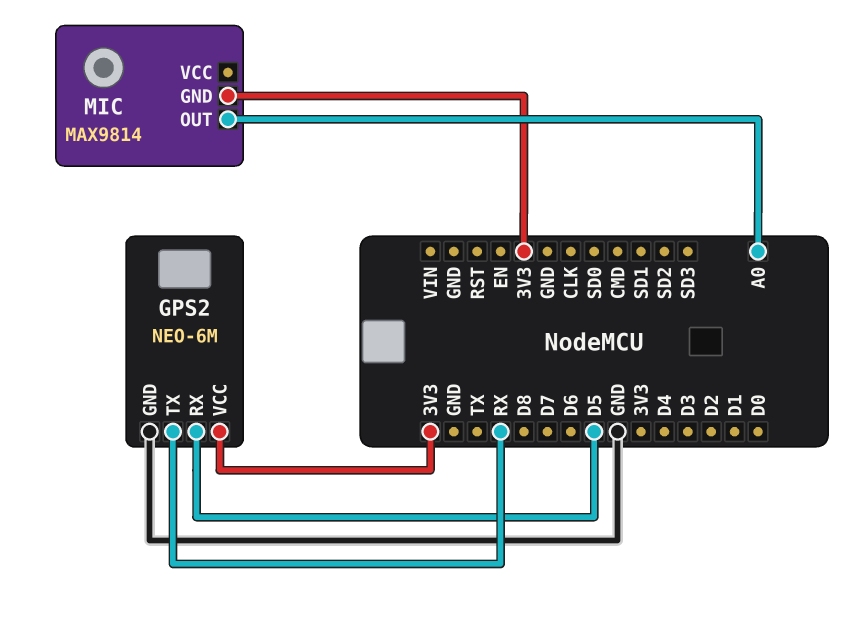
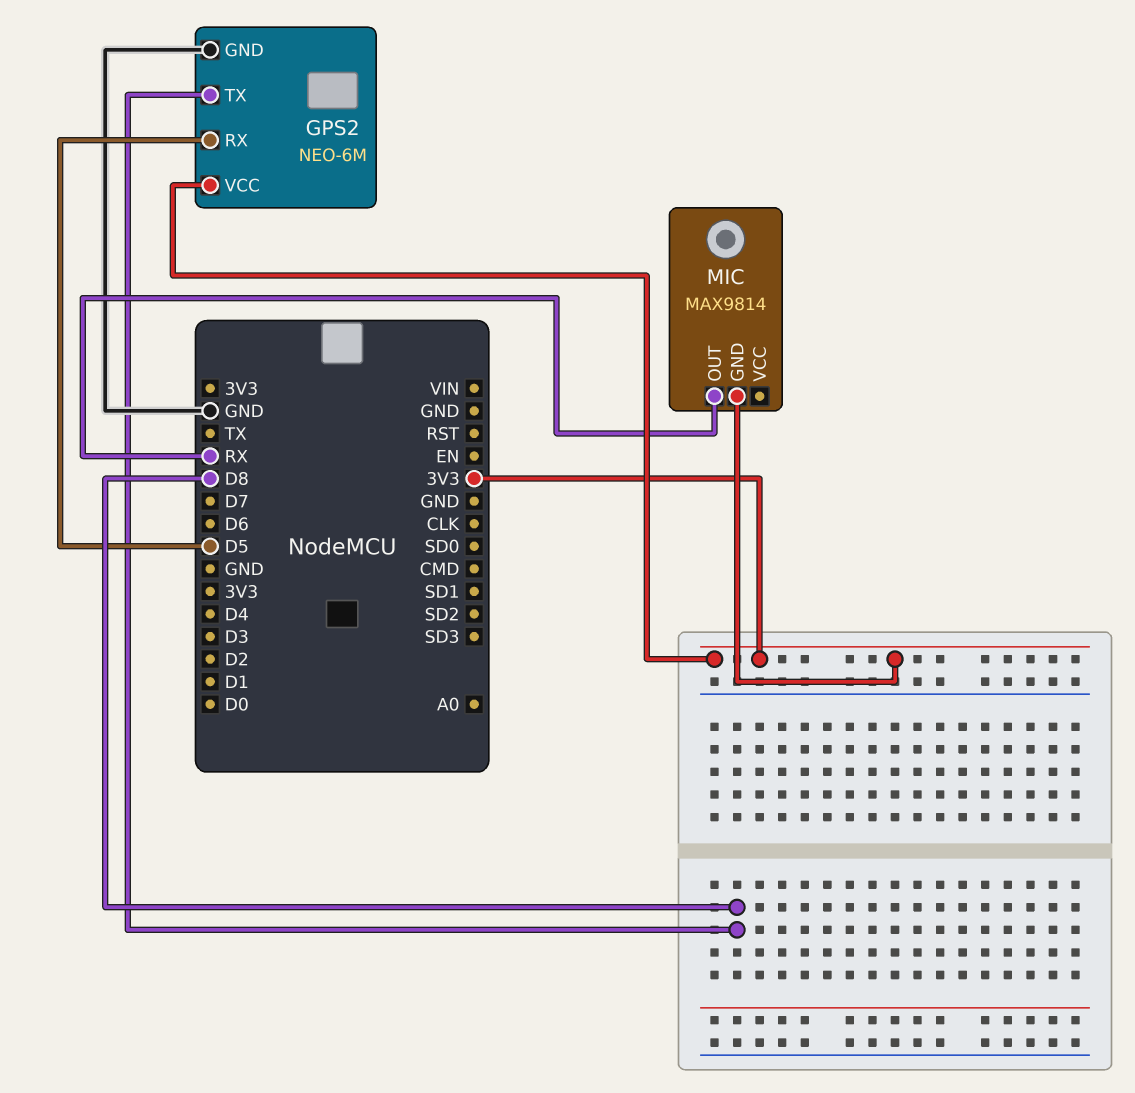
GPS2 pin TX: RX -> D8
MIC pin OUT: A0 -> RX

